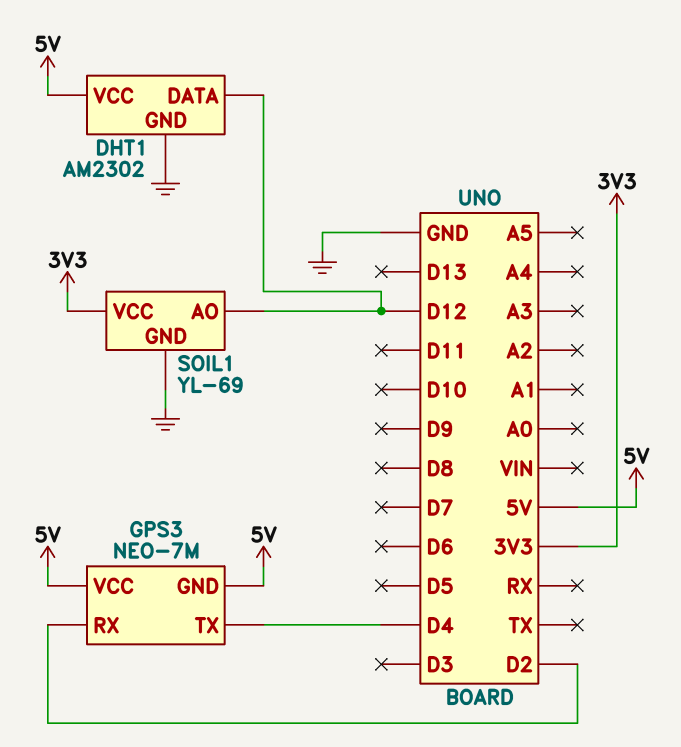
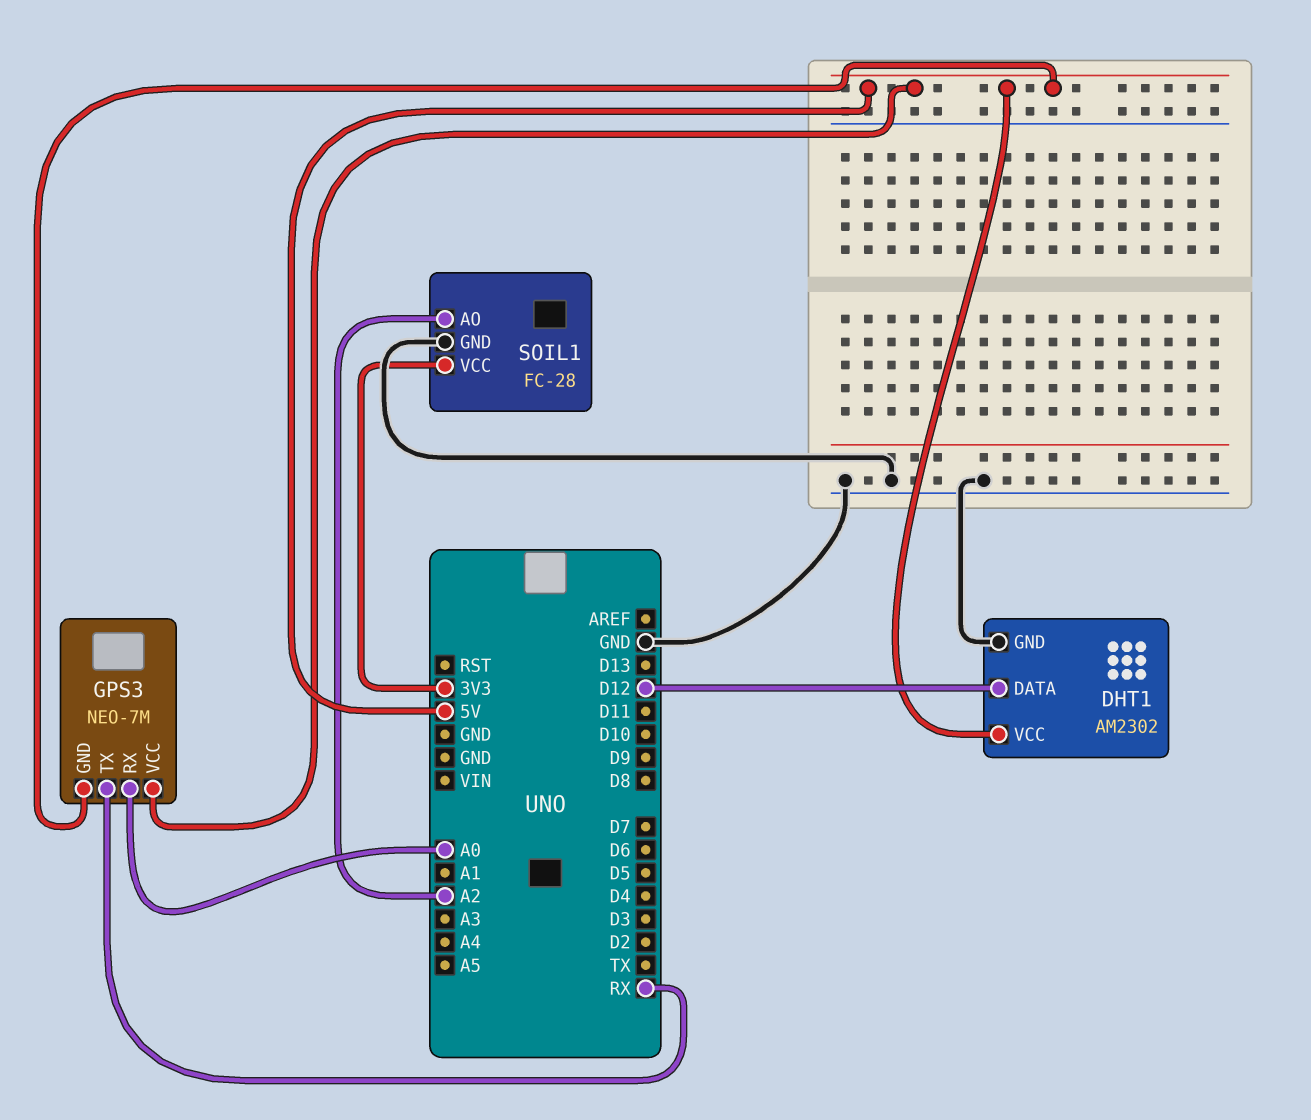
GPS3 pin RX: D2 -> A0
GPS3 pin TX: D4 -> RX
SOIL1: YL-69 -> FC-28
SOIL1 pin AO: D12 -> A2

